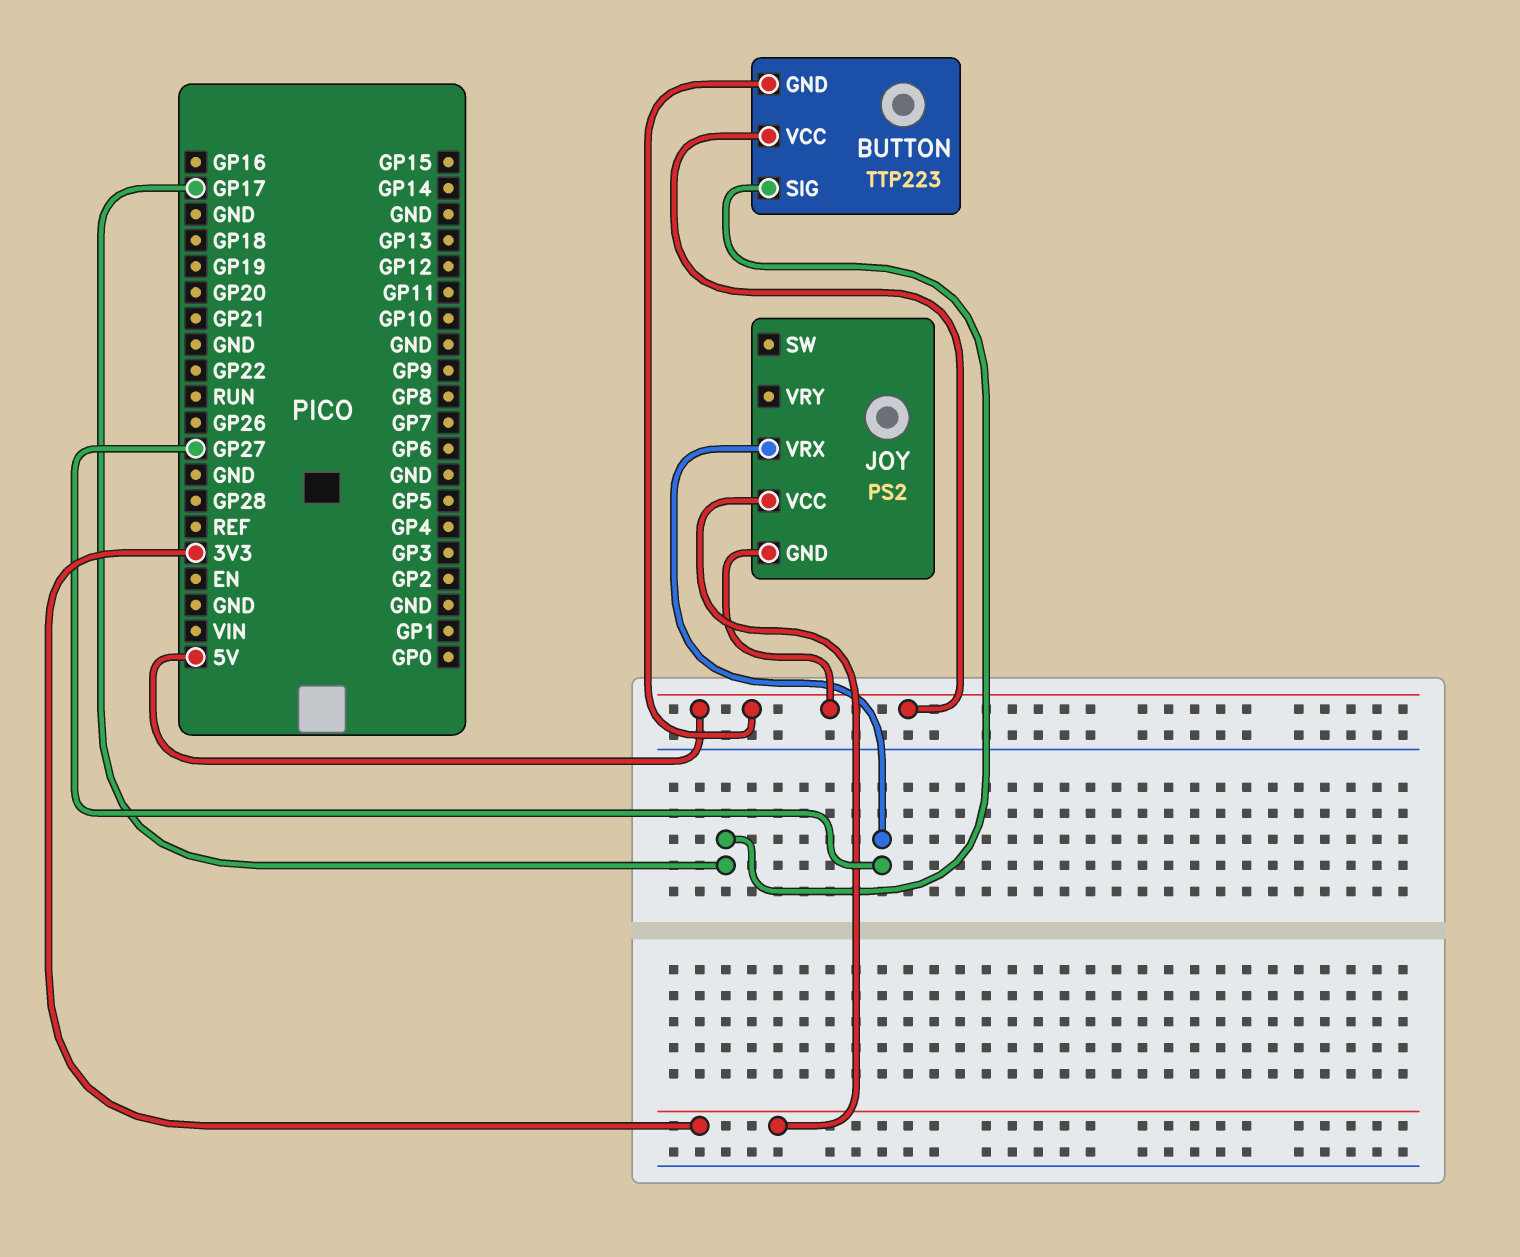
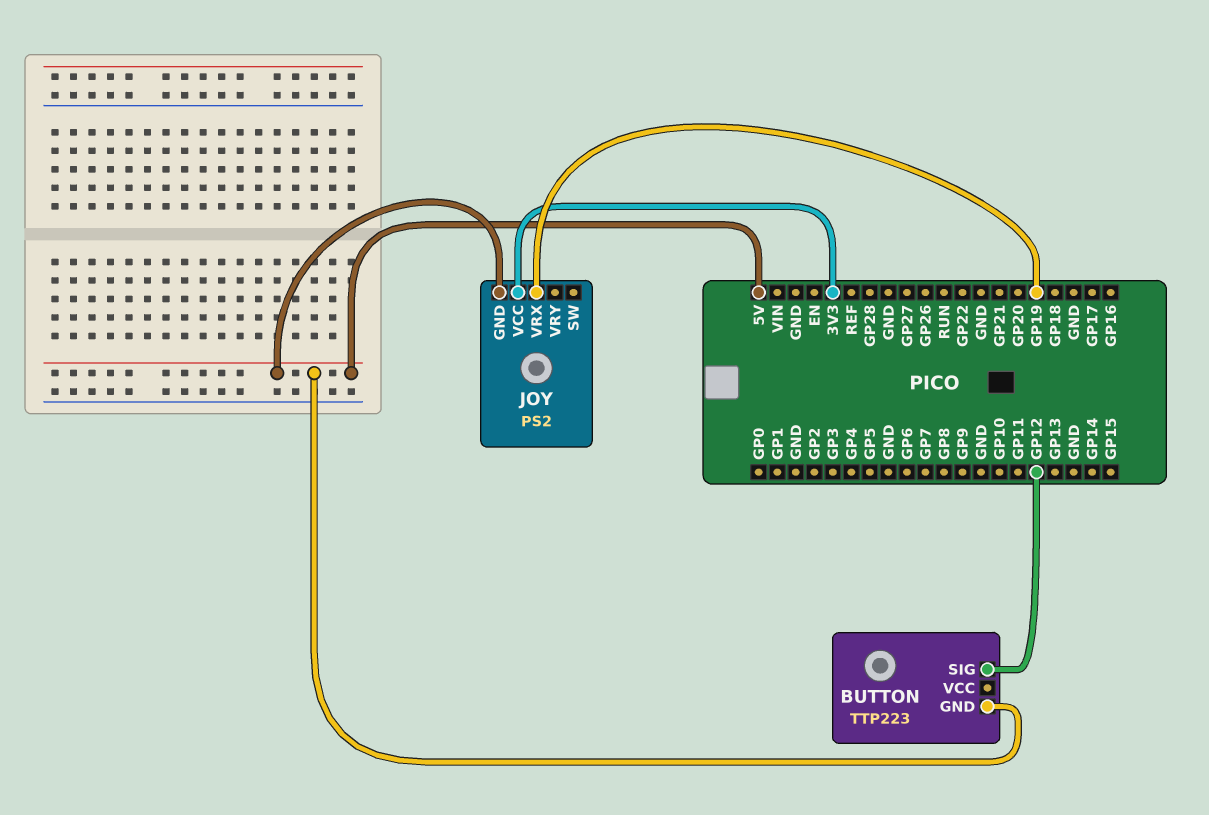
BUTTON pin SIG: GP17 -> GP12
BUTTON pin VCC: 5V -> none
JOY pin VRX: GP27 -> GP19

